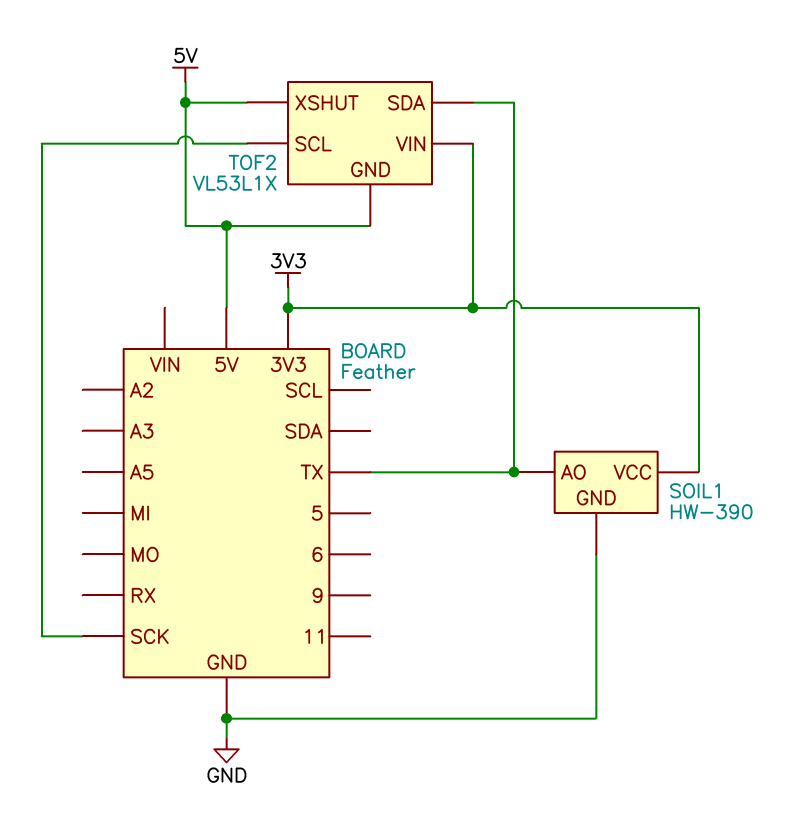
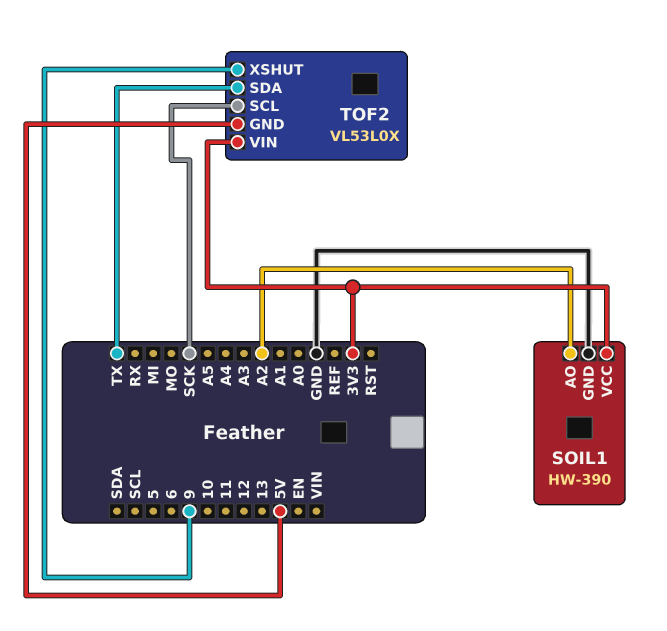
SOIL1 pin AO: TX -> A2
TOF2: VL53L1X -> VL53L0X
TOF2 pin XSHUT: 5V -> 9

